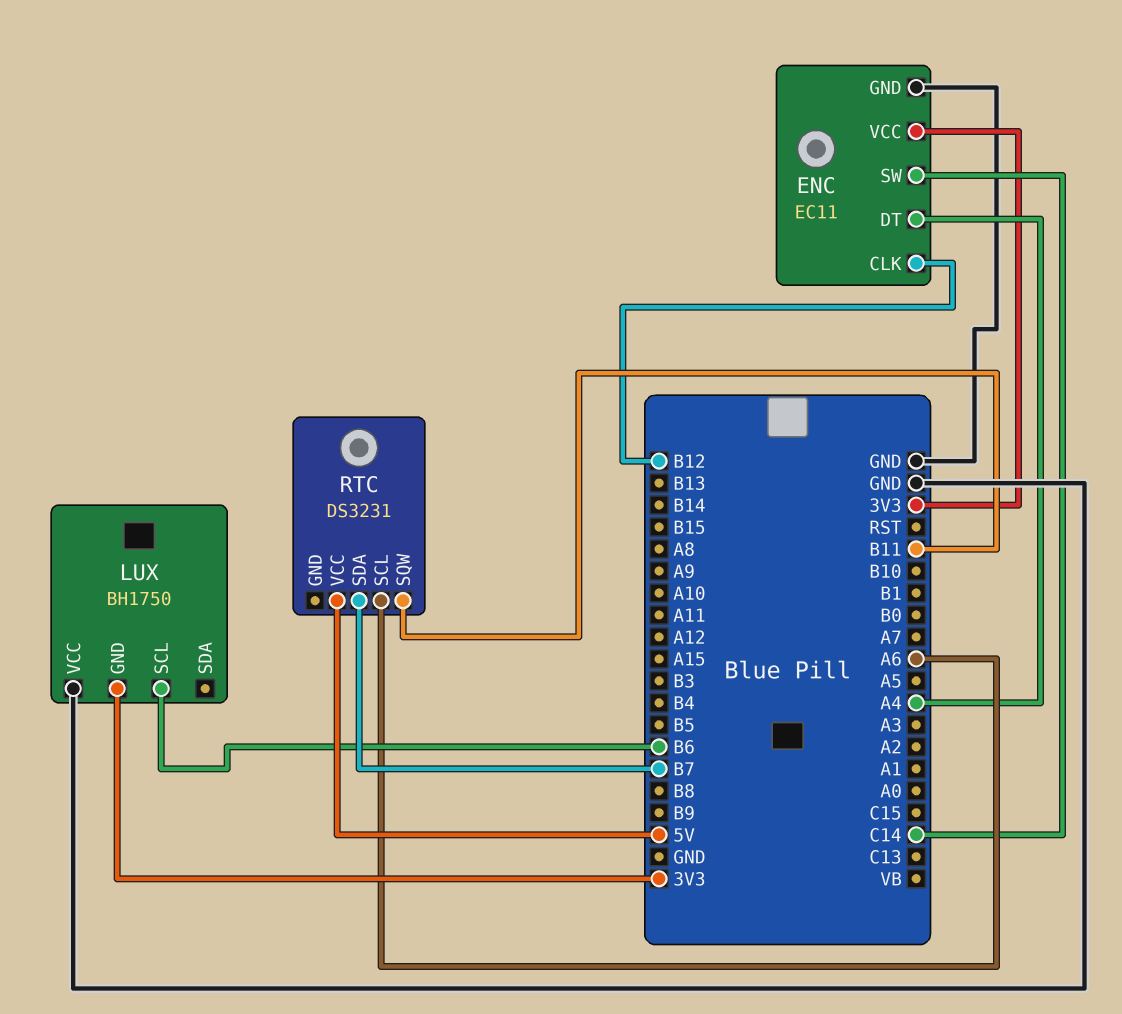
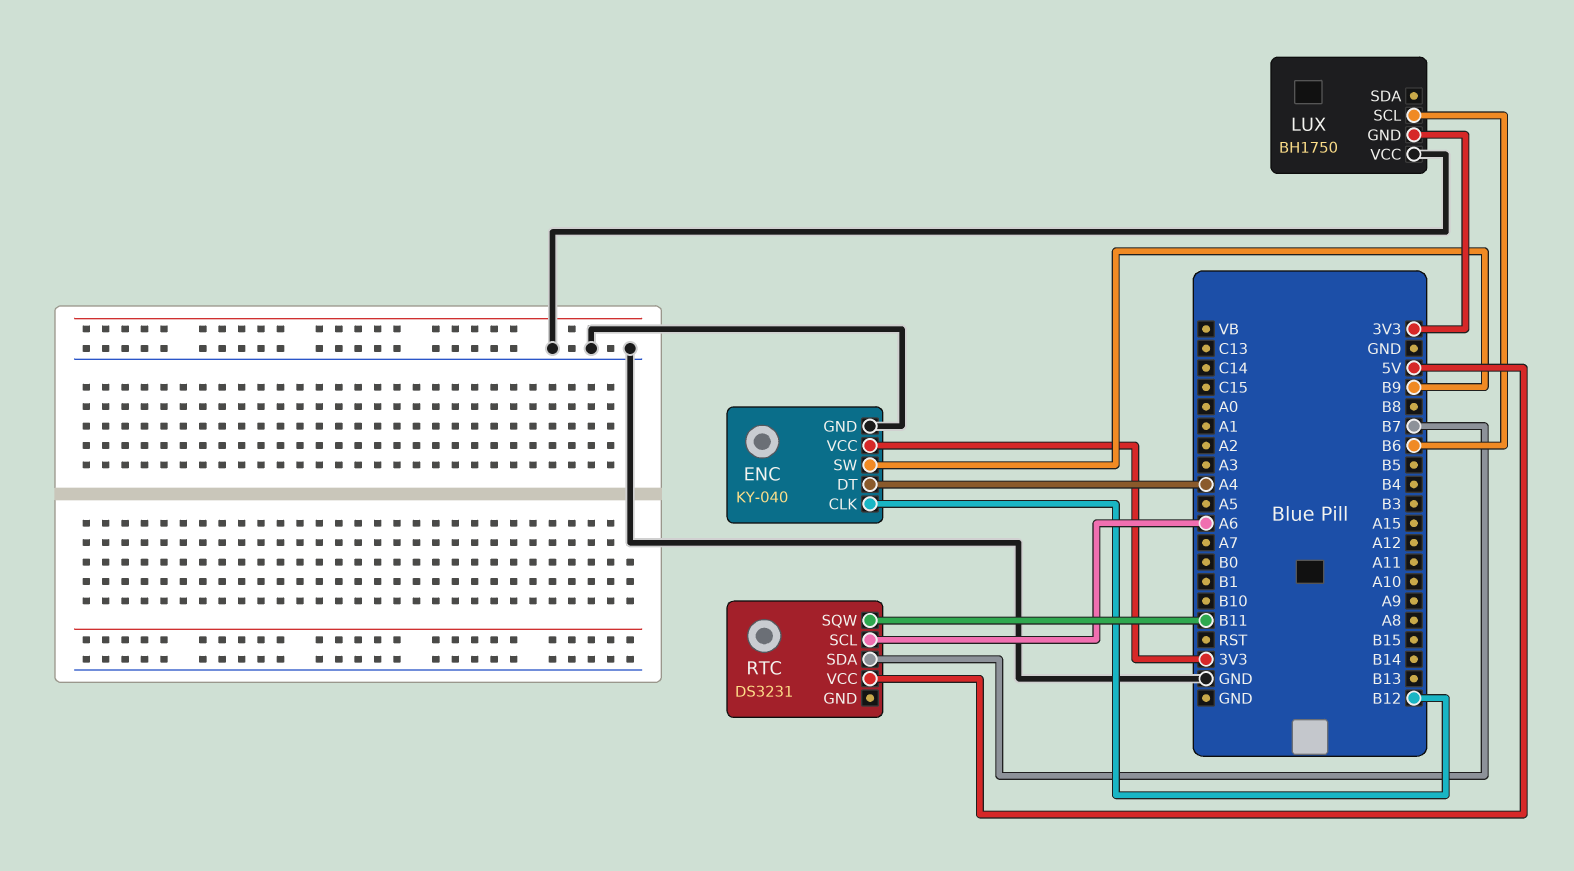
ENC: EC11 -> KY-040
ENC pin SW: C14 -> B9

